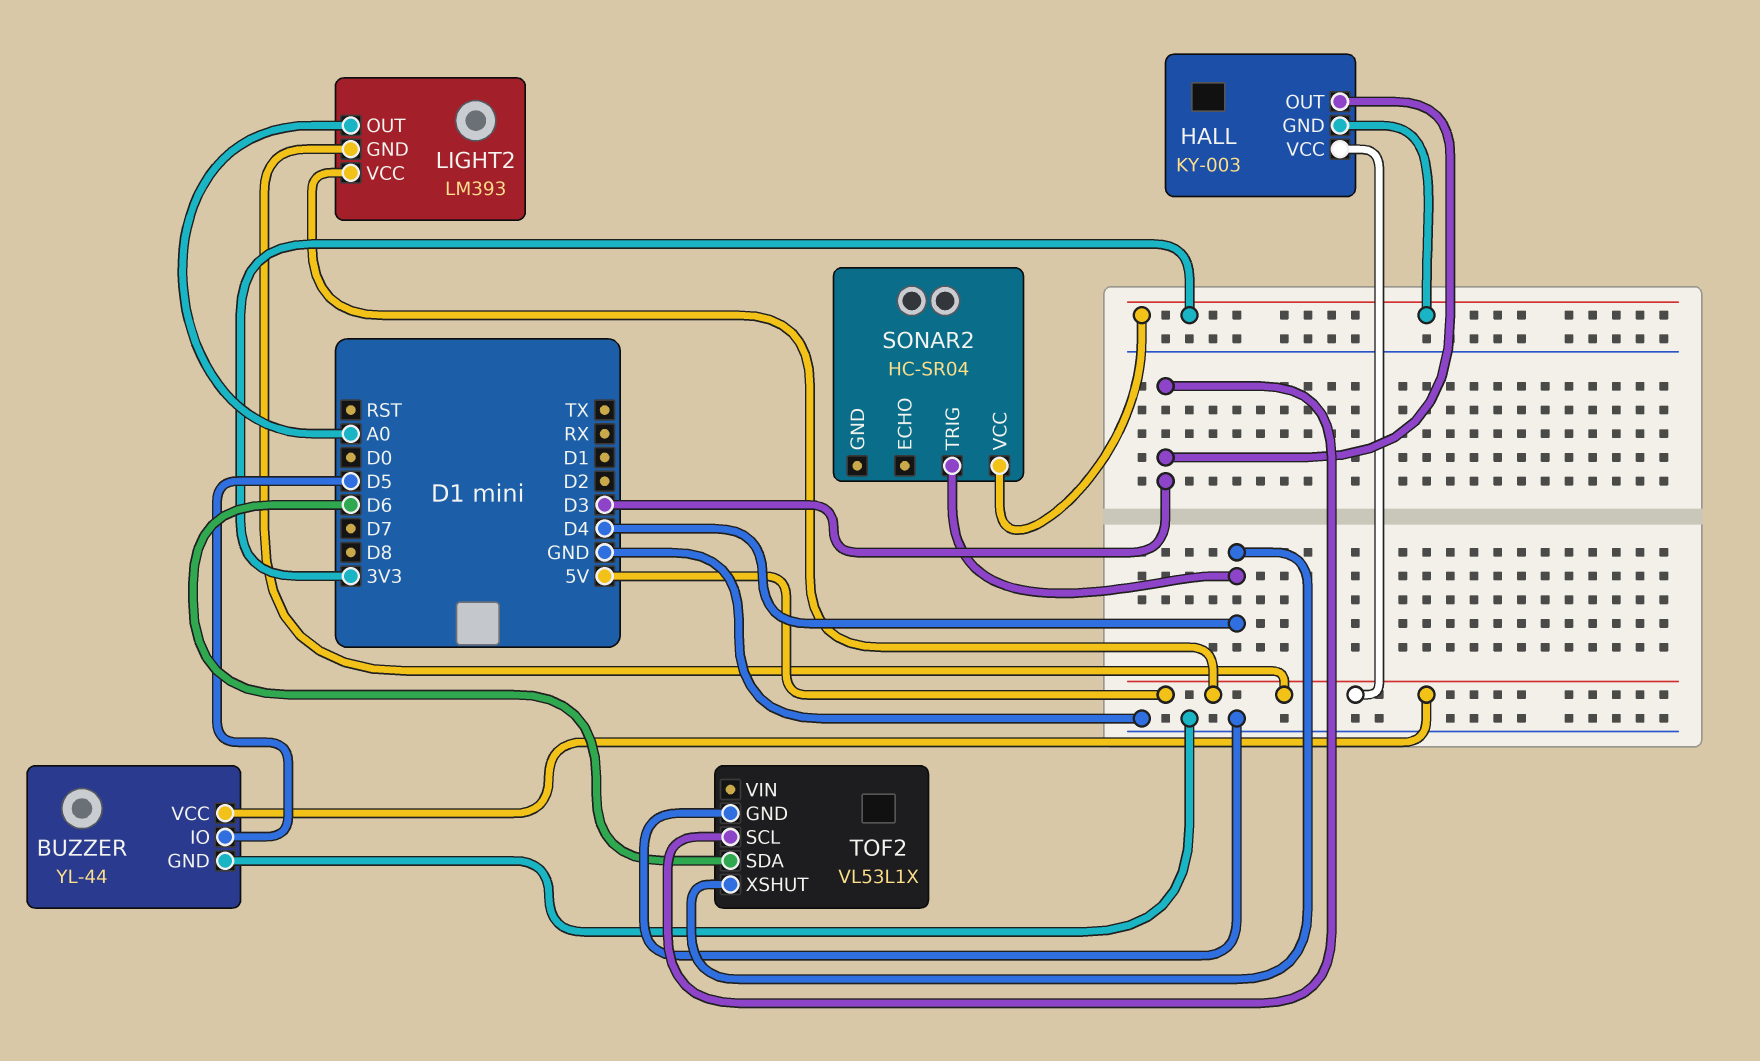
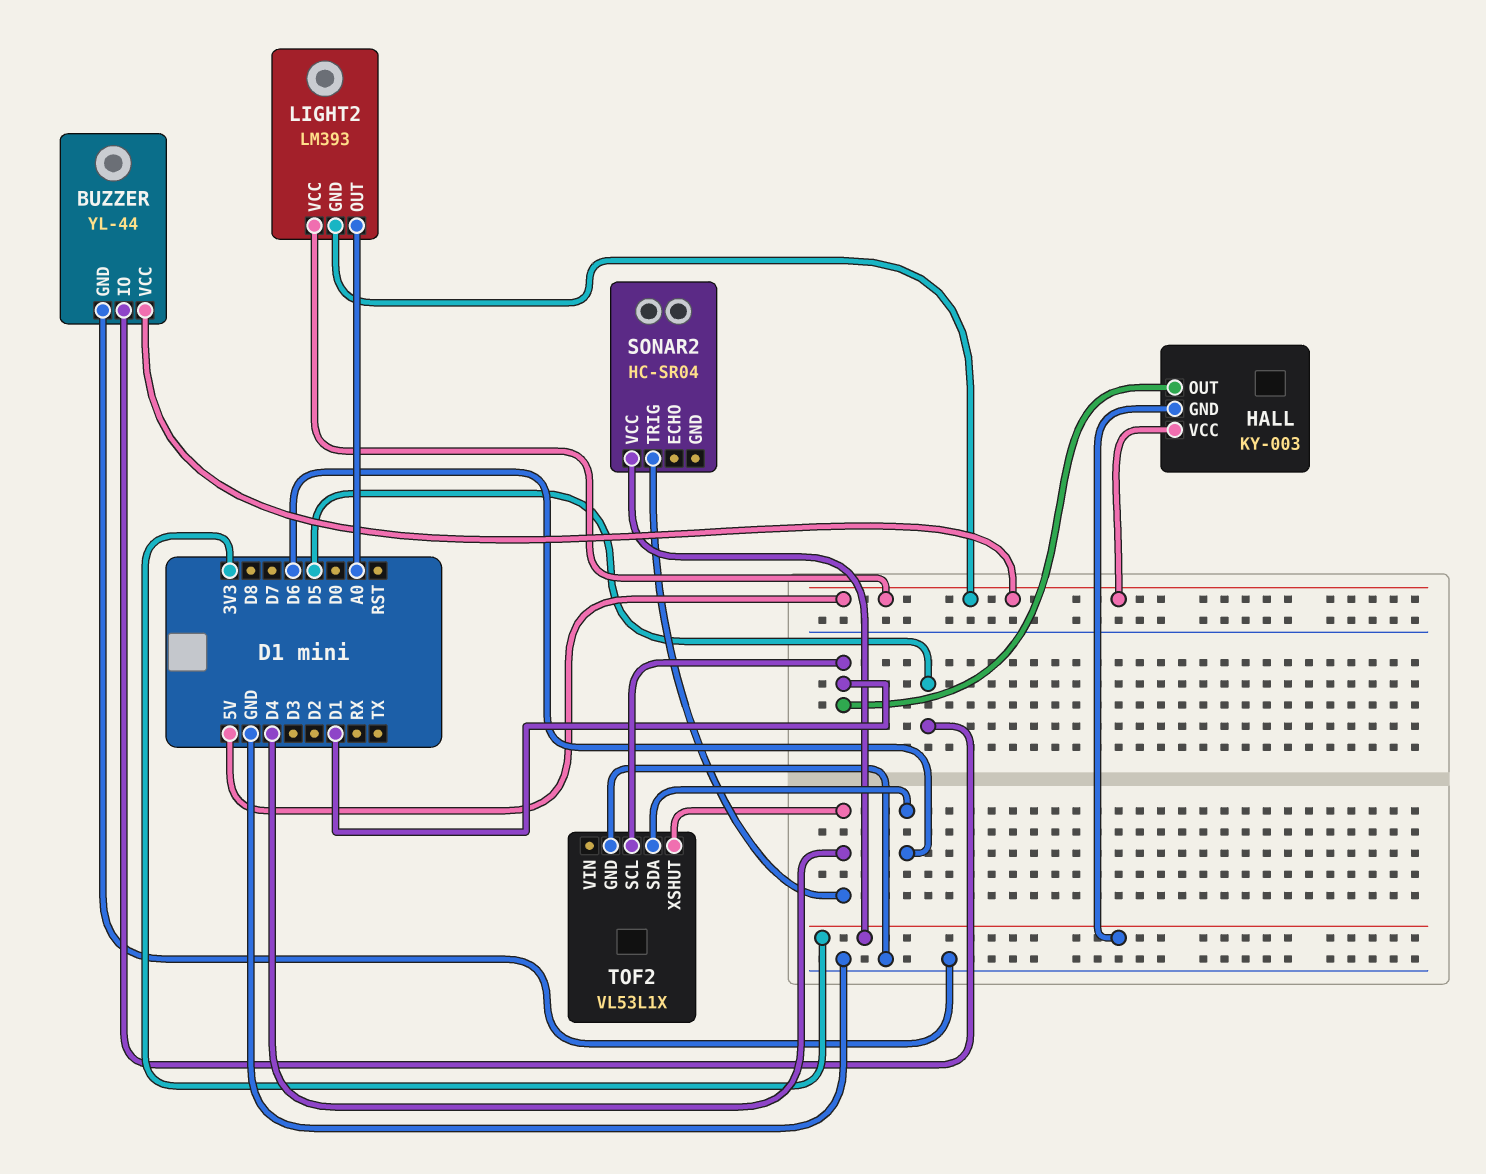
HALL pin OUT: D3 -> D1
TOF2 pin SCL: D3 -> D1

